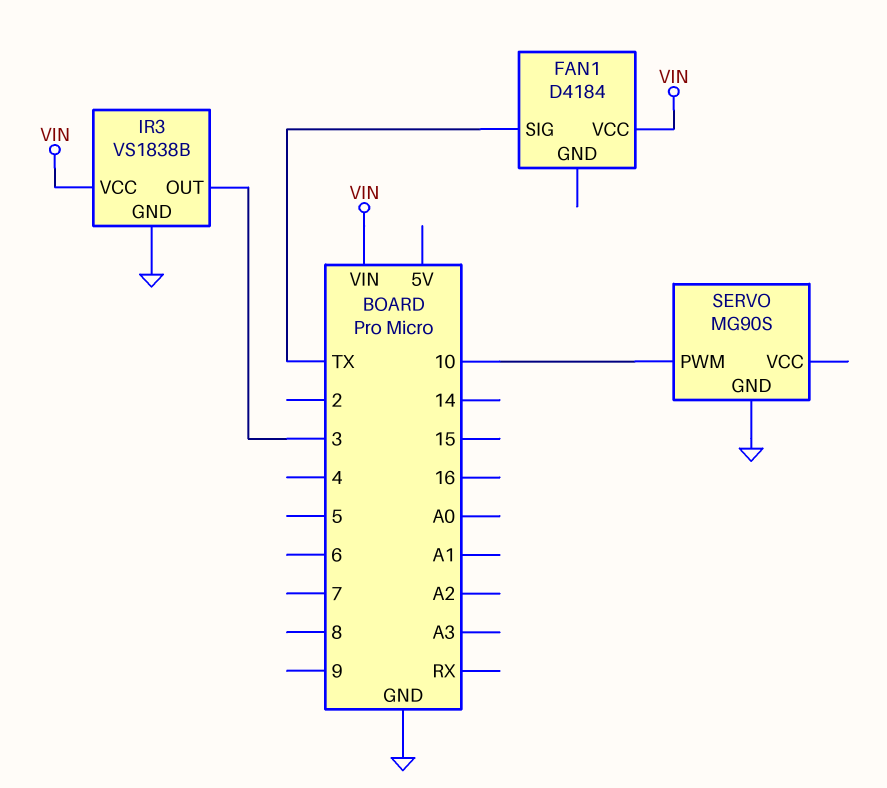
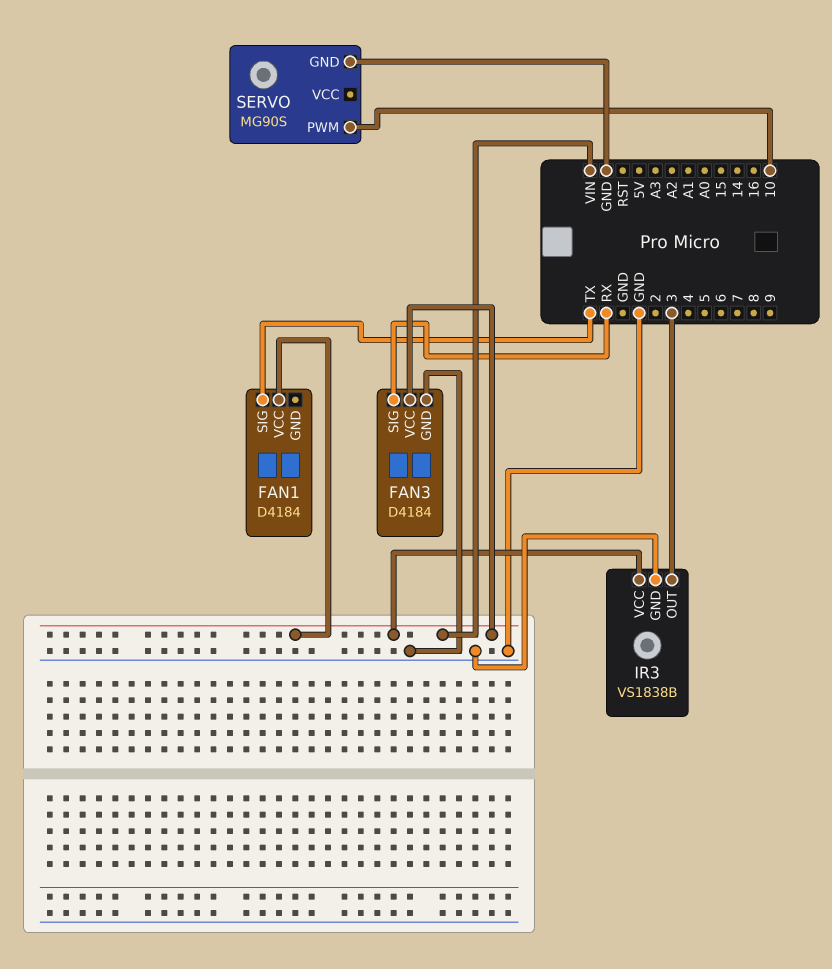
FAN3: none -> D4184
FAN3 pin GND: none -> GND
FAN3 pin SIG: none -> RX
FAN3 pin VCC: none -> VIN

